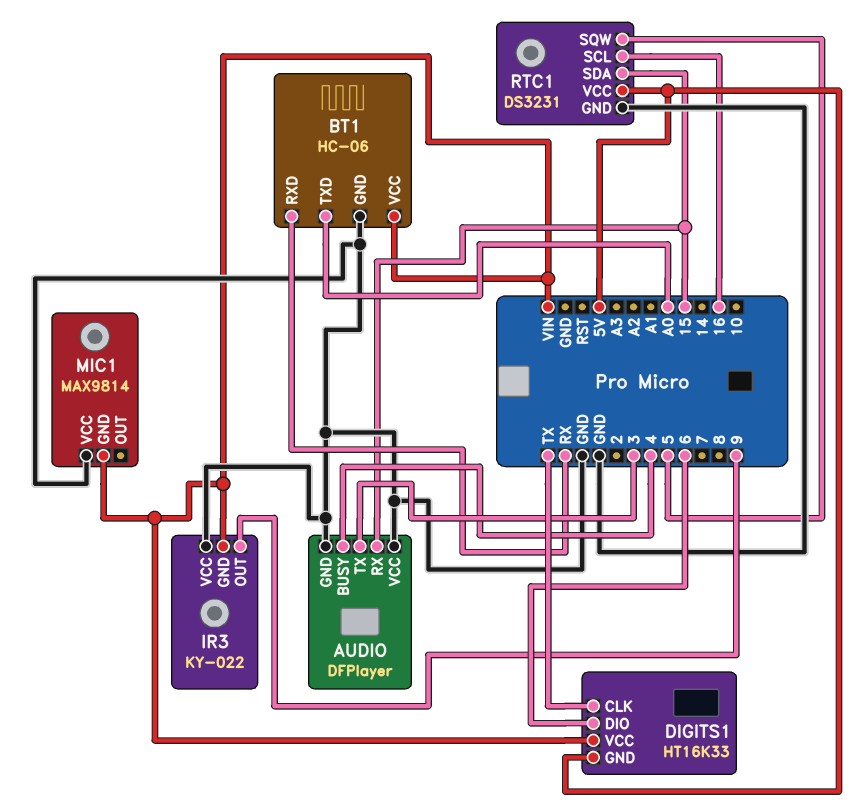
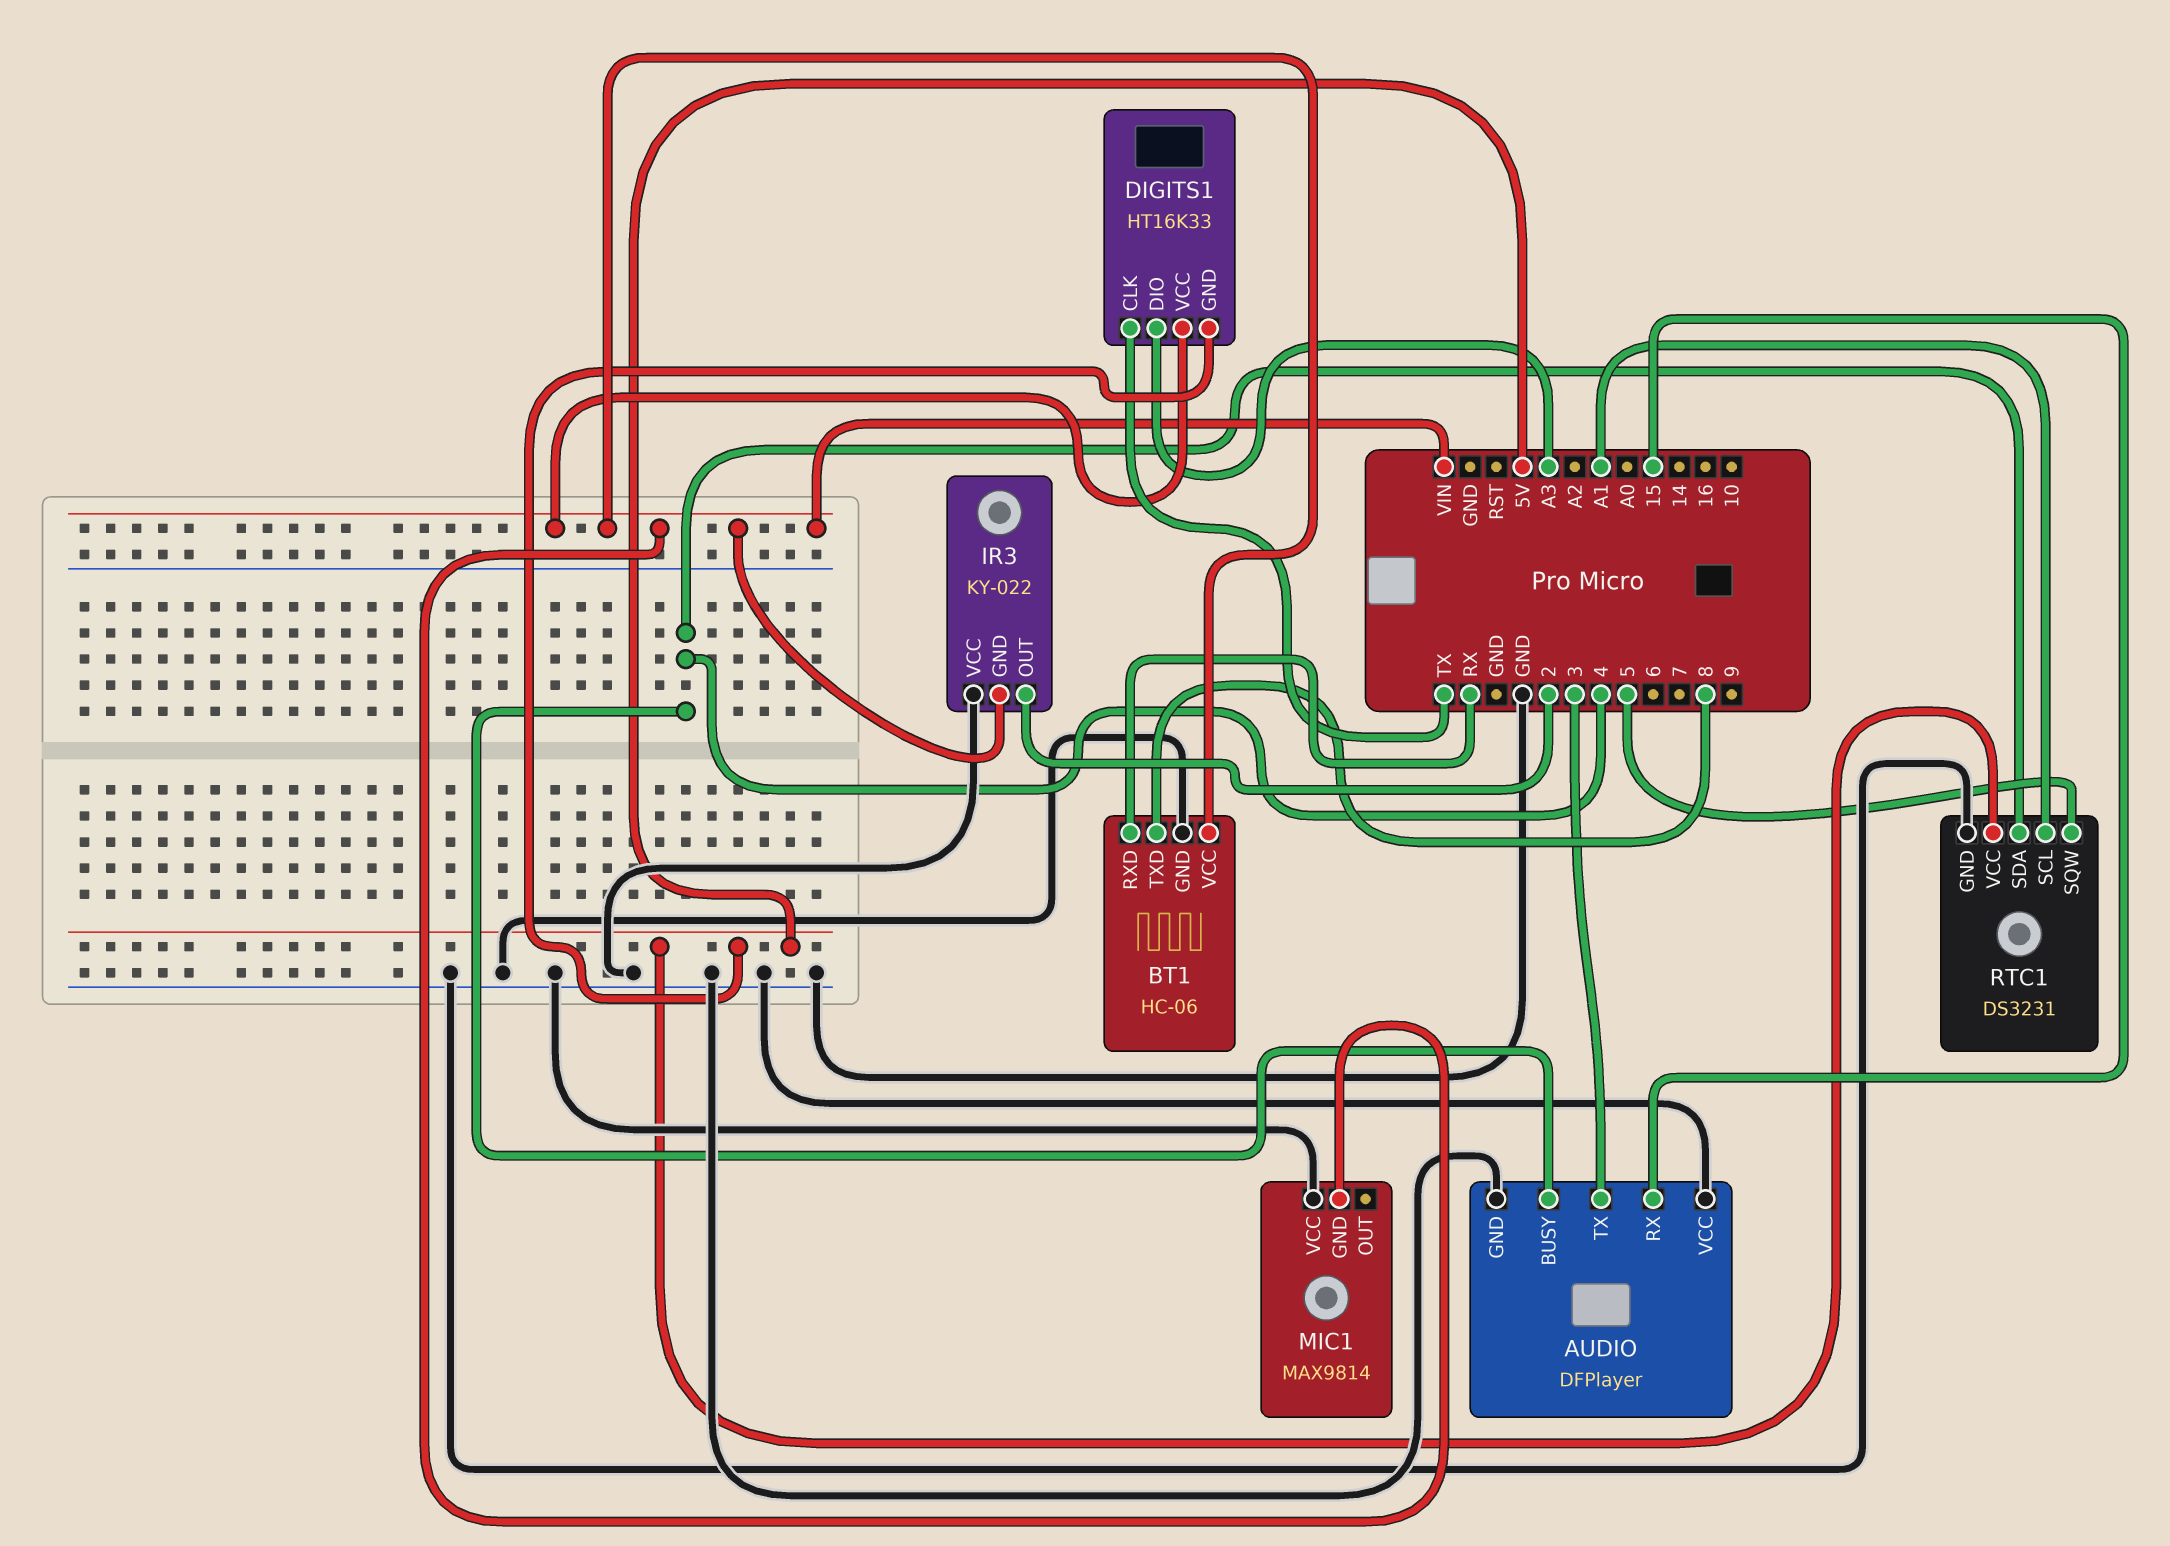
BT1 pin TXD: A0 -> 8
DIGITS1 pin DIO: 6 -> A3
IR3 pin OUT: 9 -> 2
RTC1 pin SCL: 16 -> A1
RTC1 pin SDA: 15 -> 4

